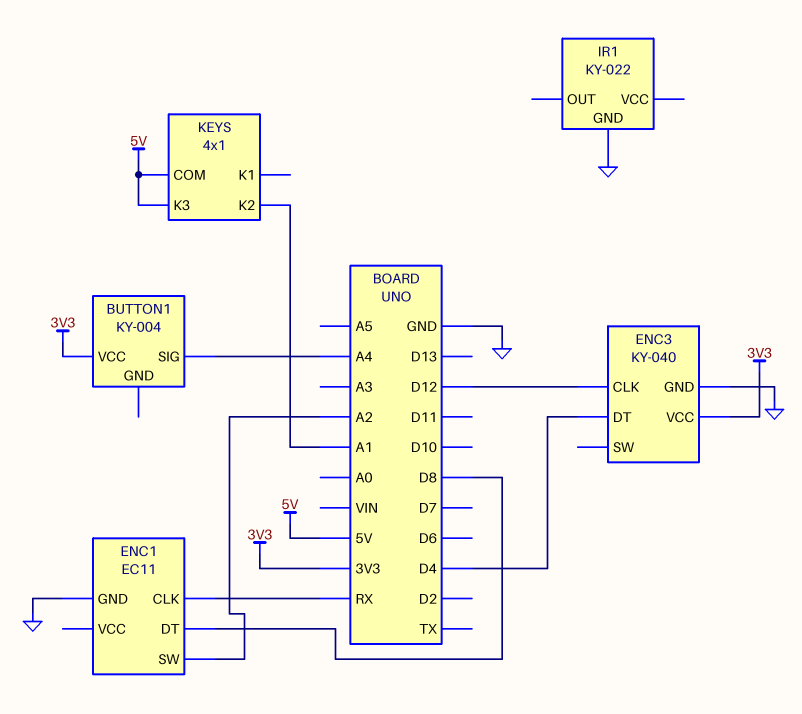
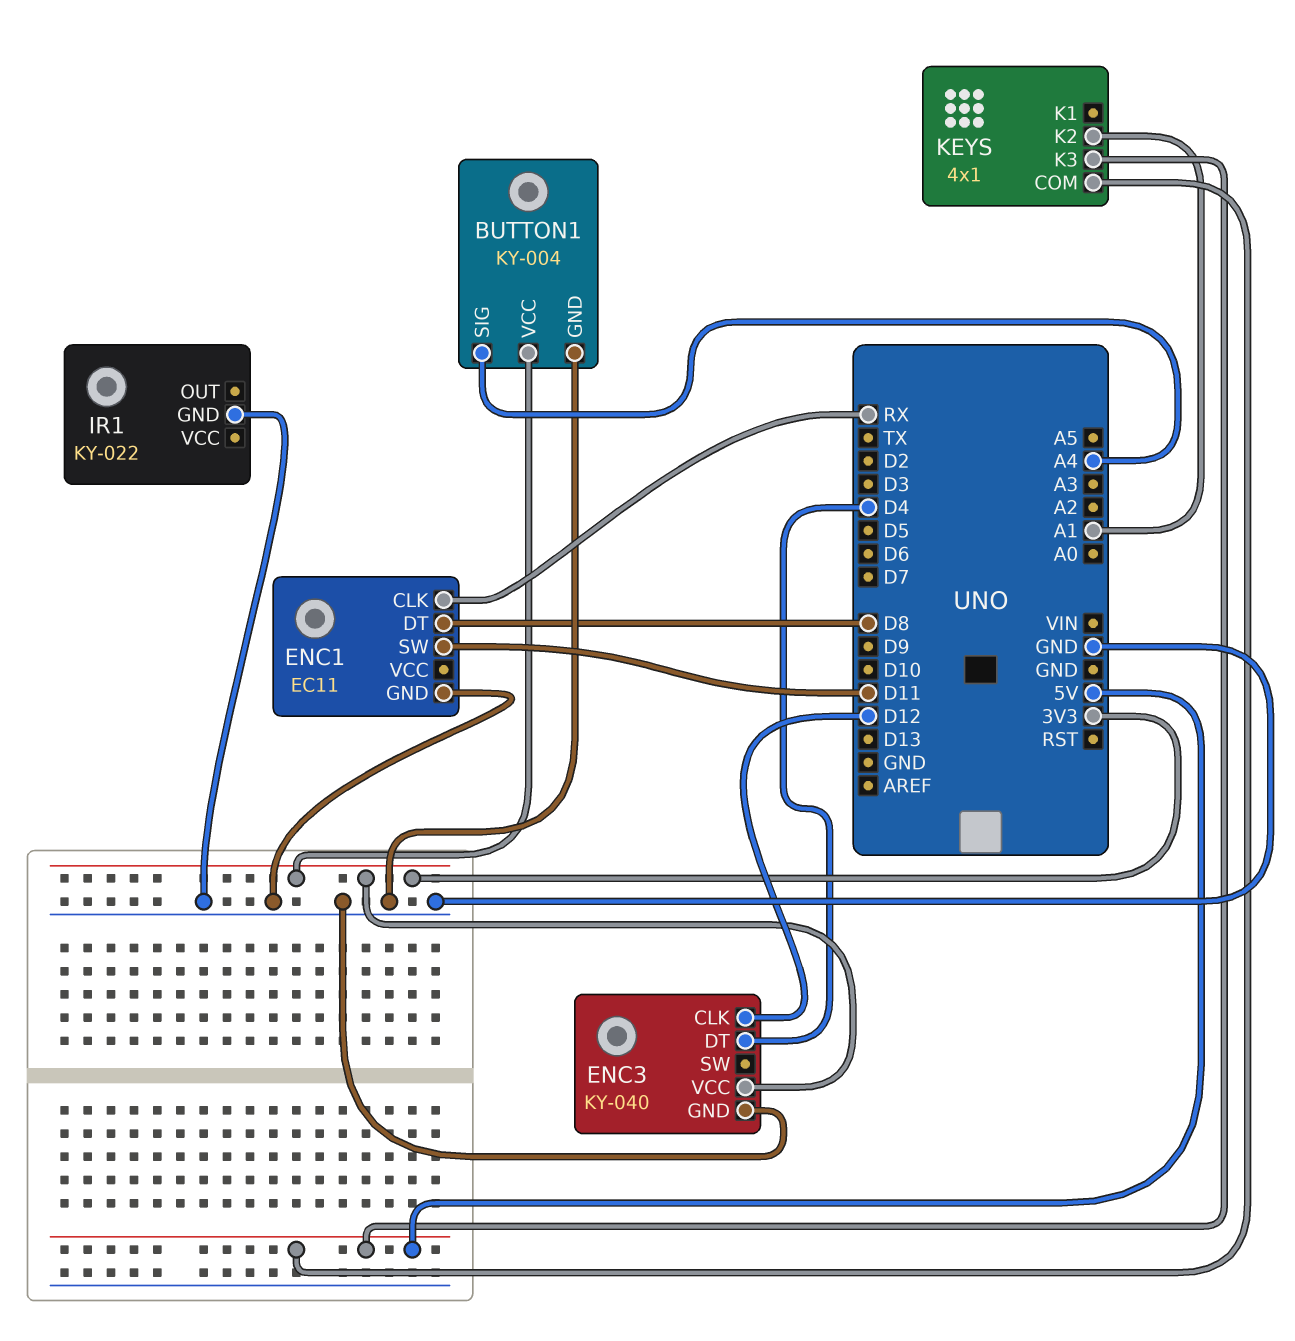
BUTTON1 pin GND: none -> GND
ENC1 pin SW: A2 -> D11

